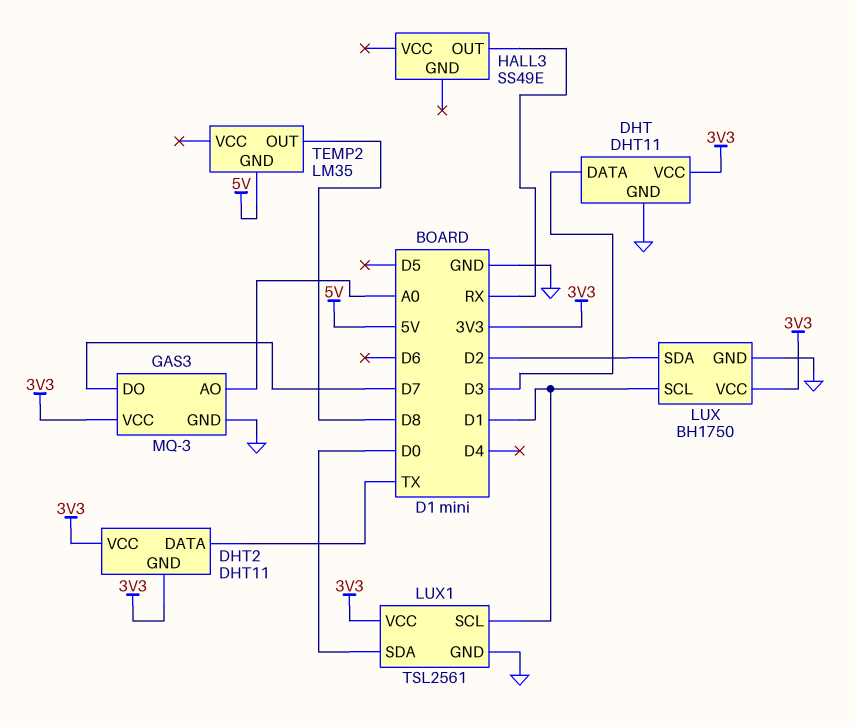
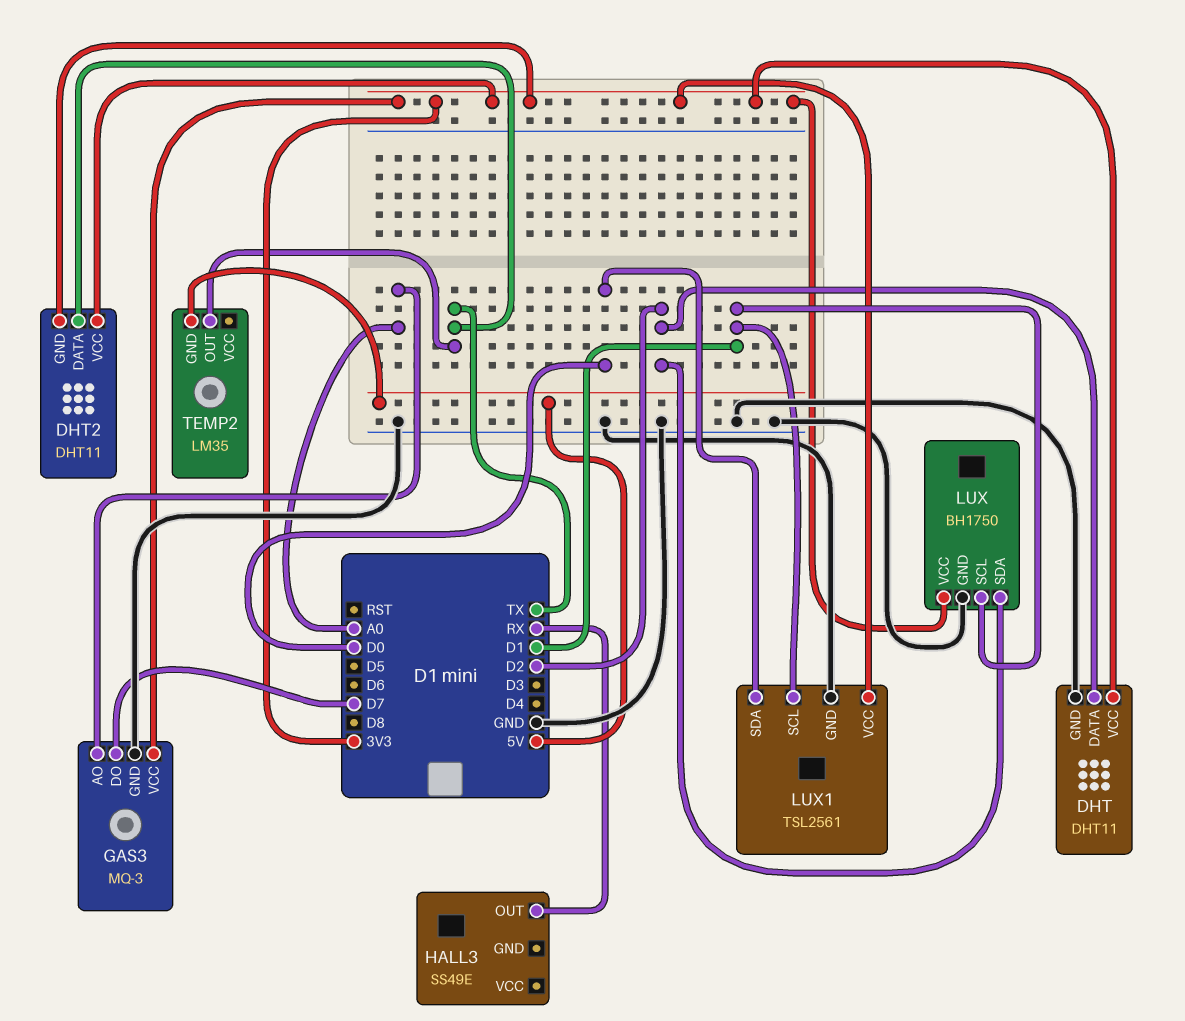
DHT pin DATA: D3 -> D2
TEMP2 pin OUT: D8 -> TX

